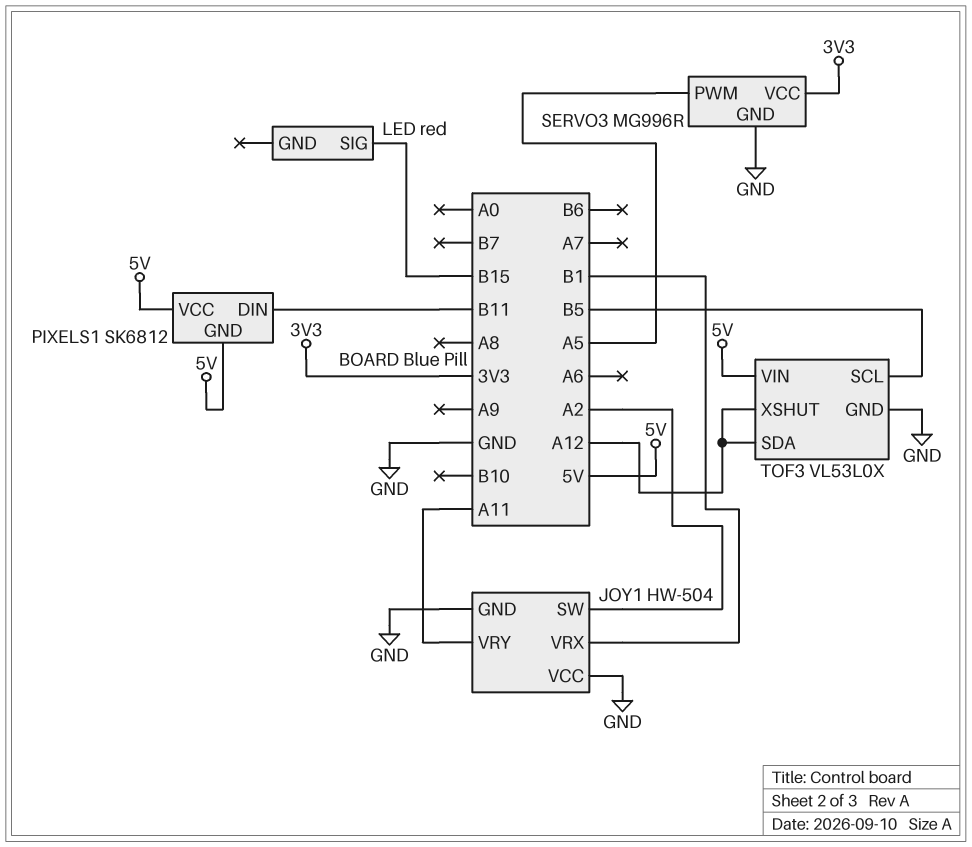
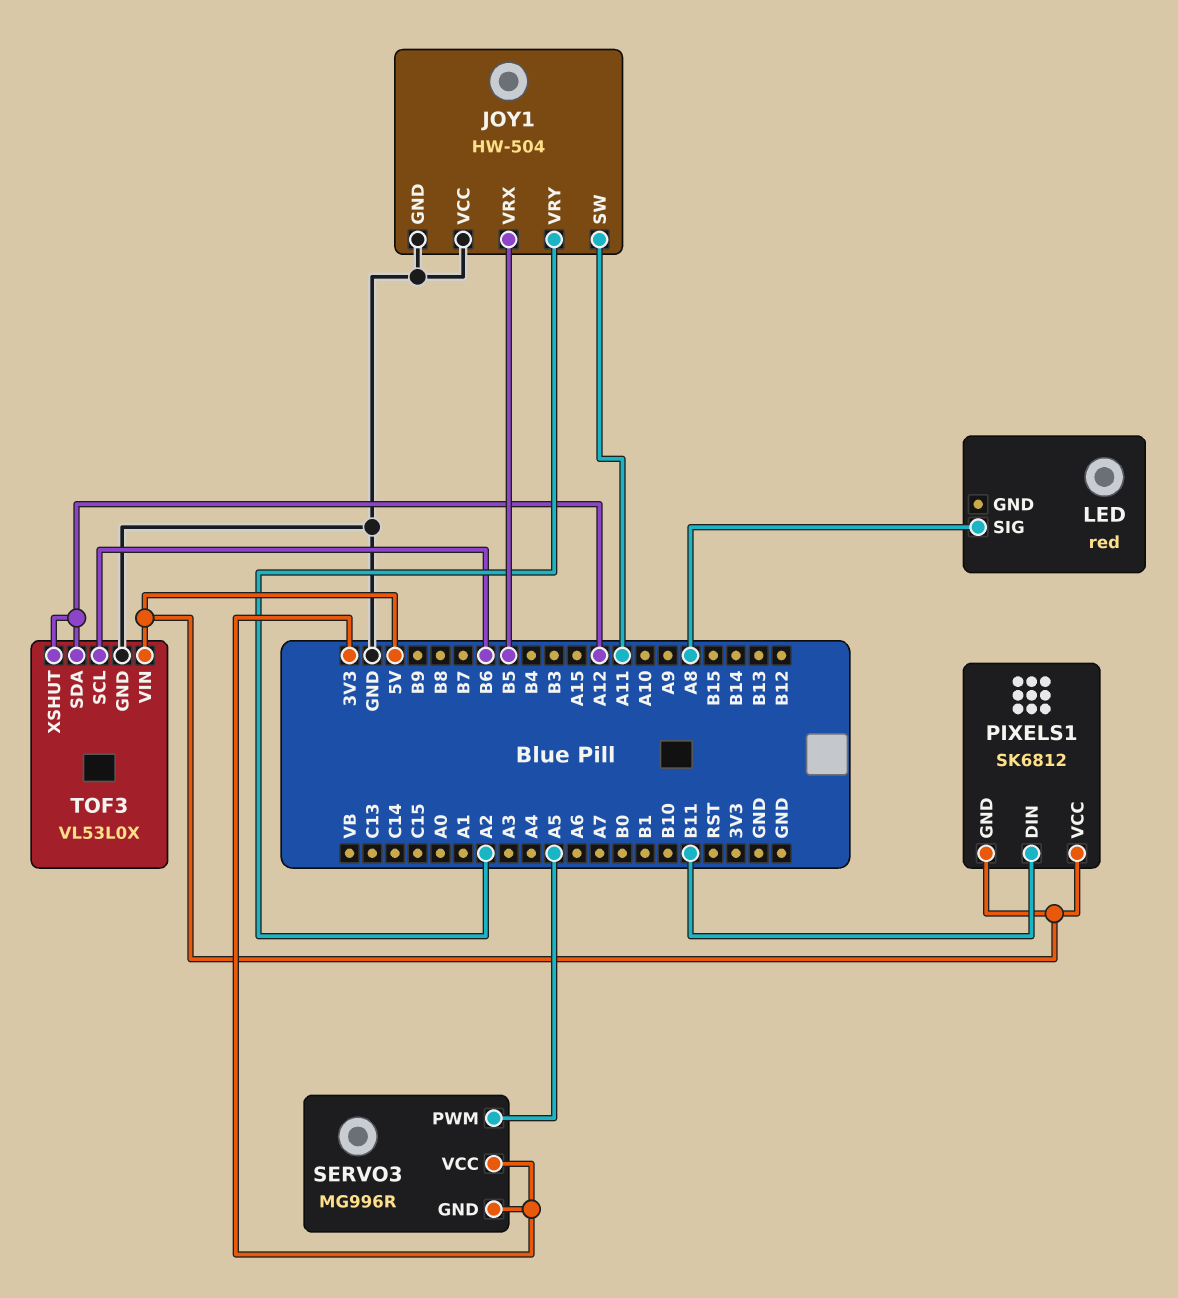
JOY1 pin SW: A2 -> A11
JOY1 pin VRX: B1 -> B5
JOY1 pin VRY: A11 -> A2
LED pin SIG: B15 -> A8
SERVO3 pin GND: GND -> 3V3
TOF3 pin SCL: B5 -> B6

